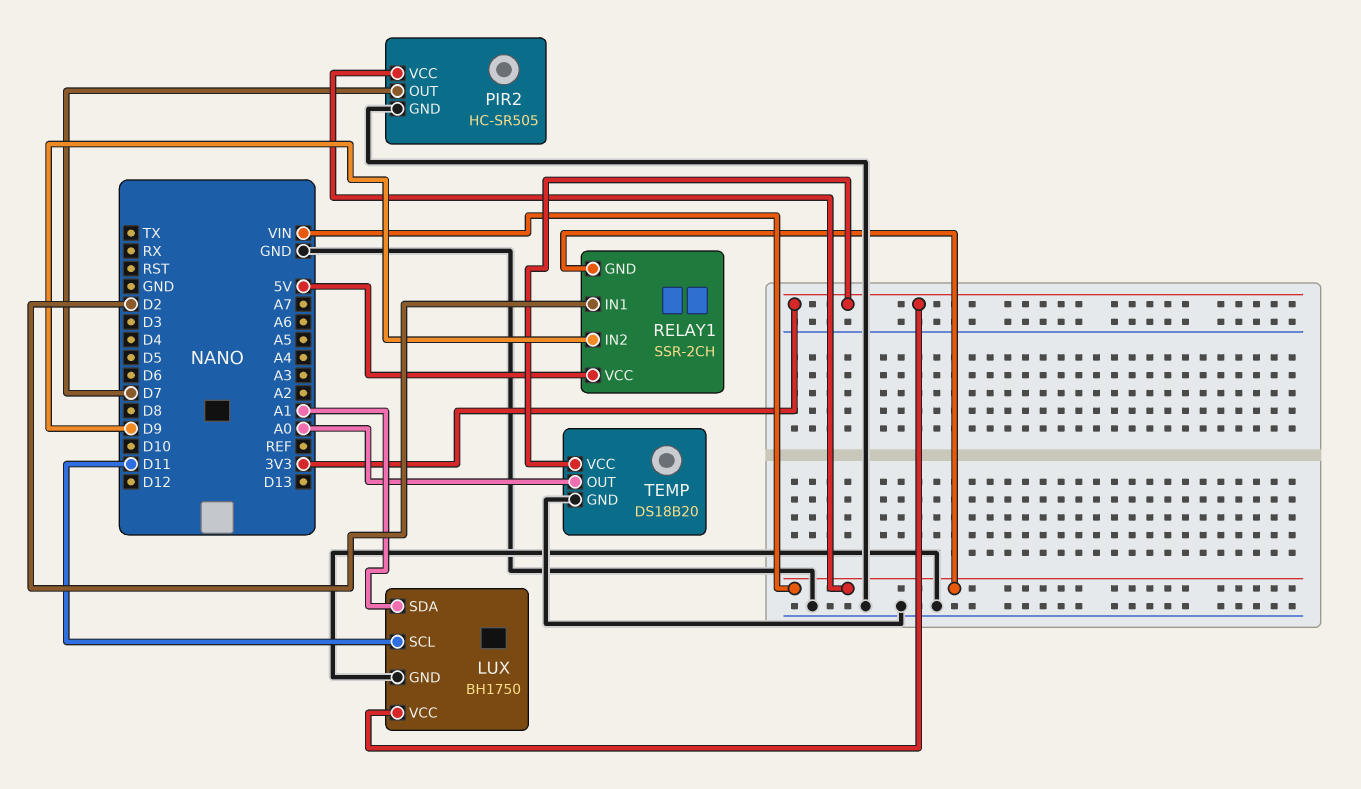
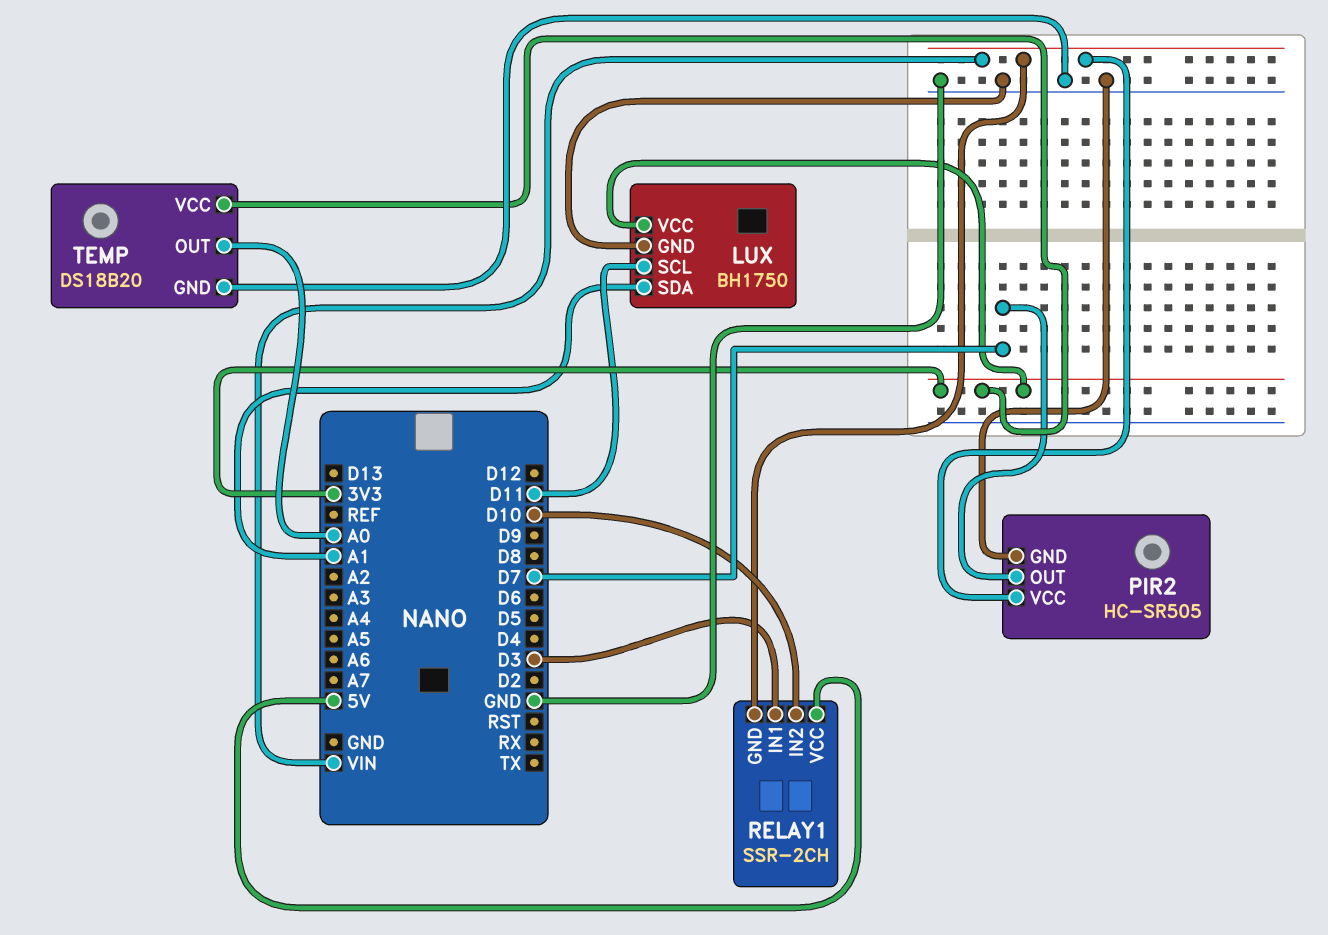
RELAY1 pin IN1: D2 -> D3
RELAY1 pin IN2: D9 -> D10

